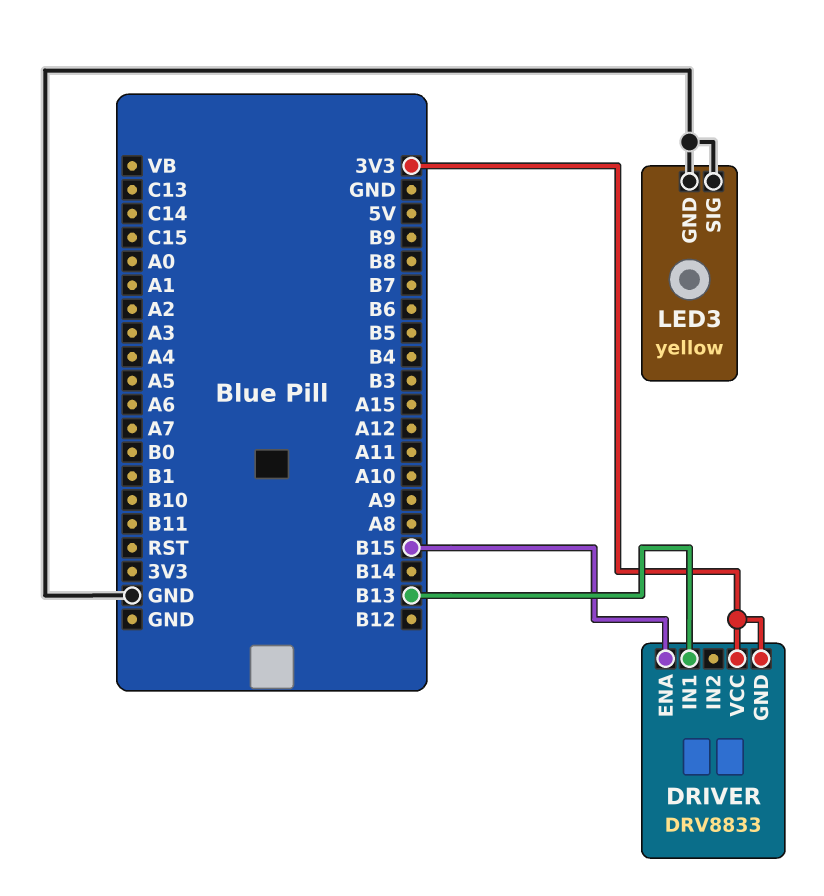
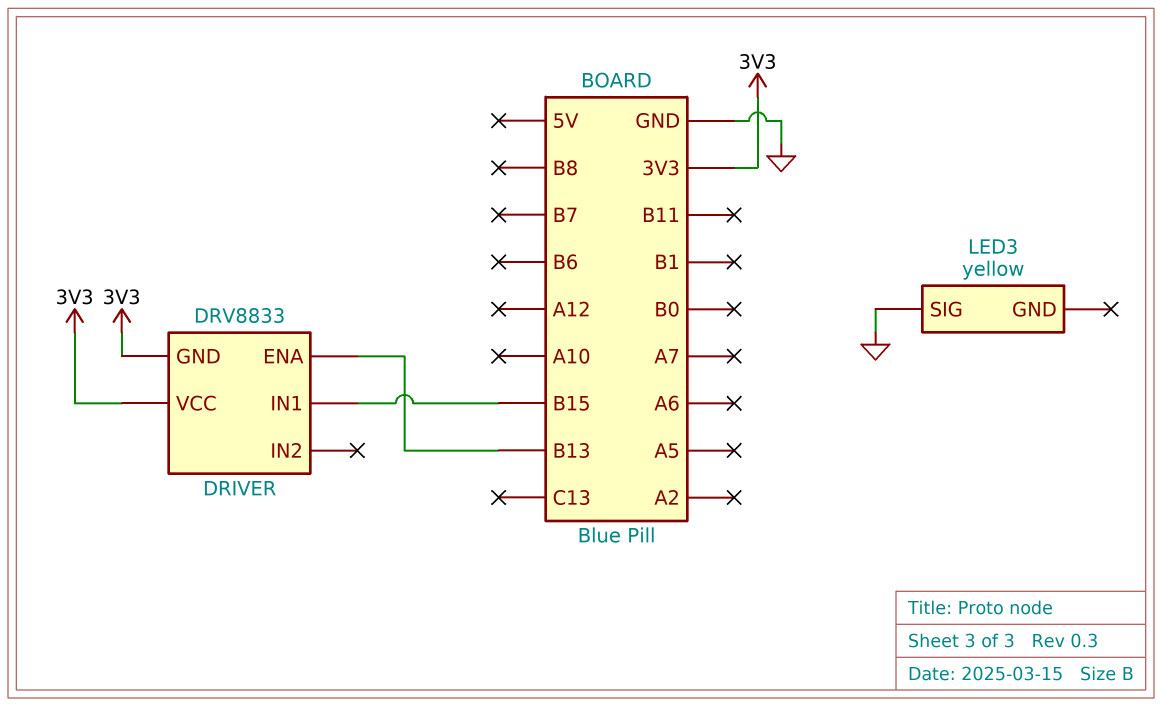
DRIVER pin ENA: B15 -> B13
DRIVER pin IN1: B13 -> B15
LED3 pin GND: GND -> none

